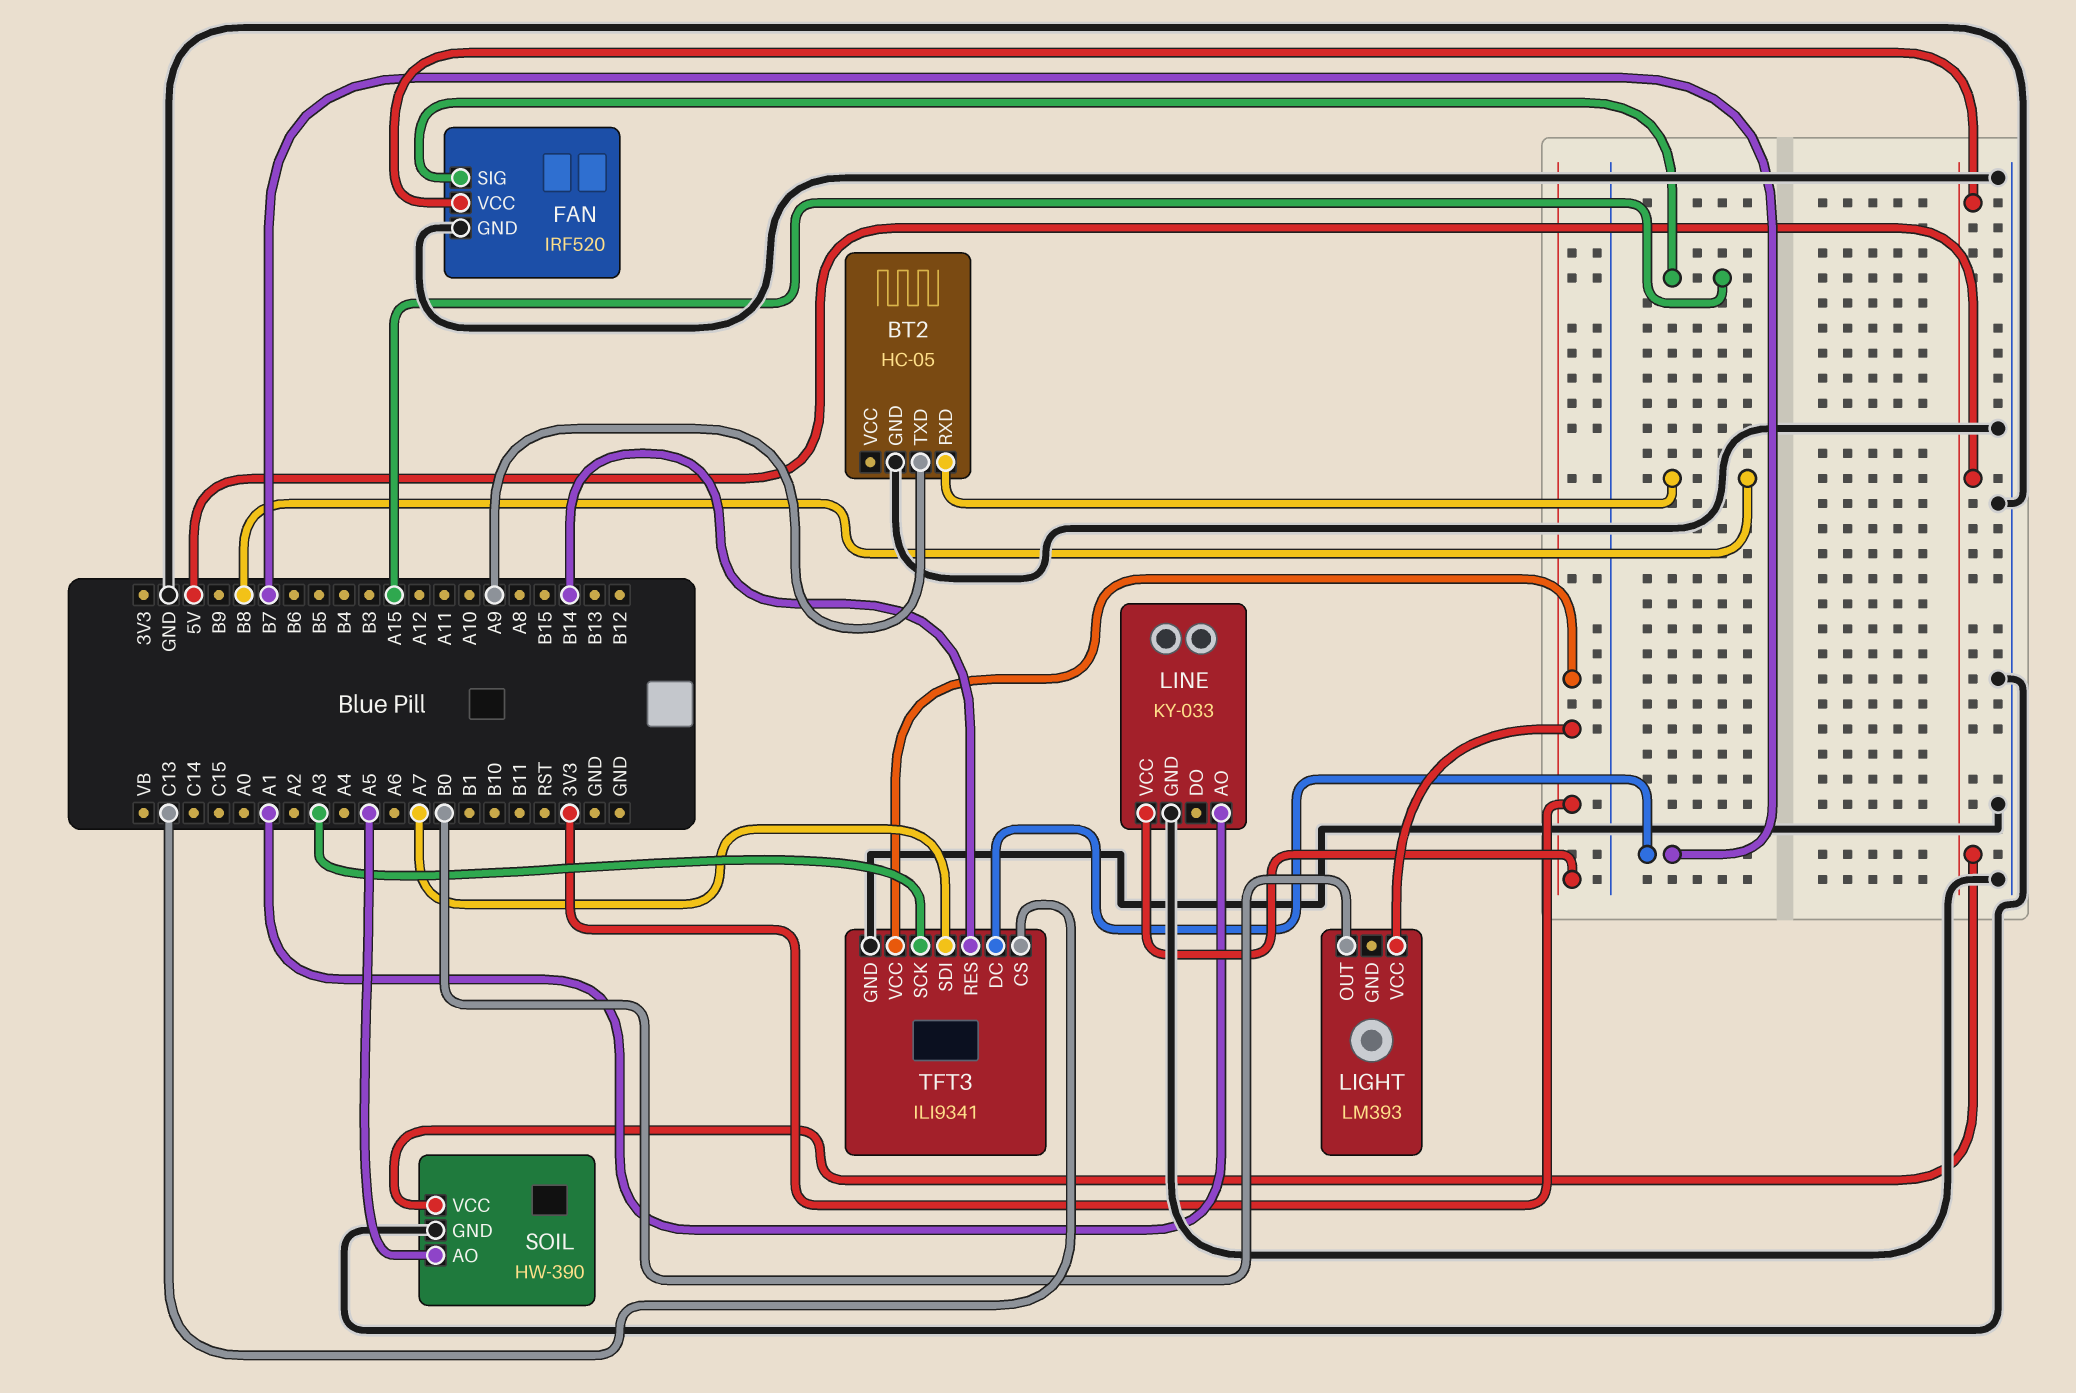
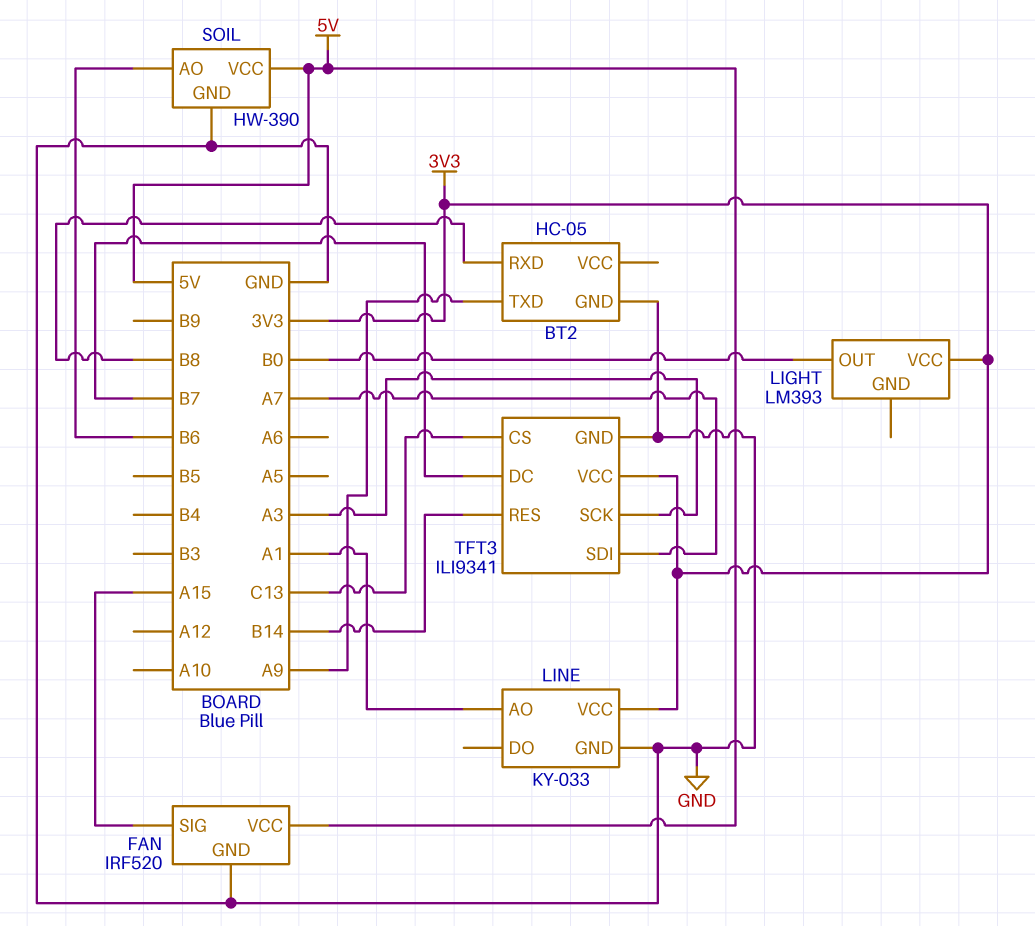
SOIL pin AO: A5 -> B6

